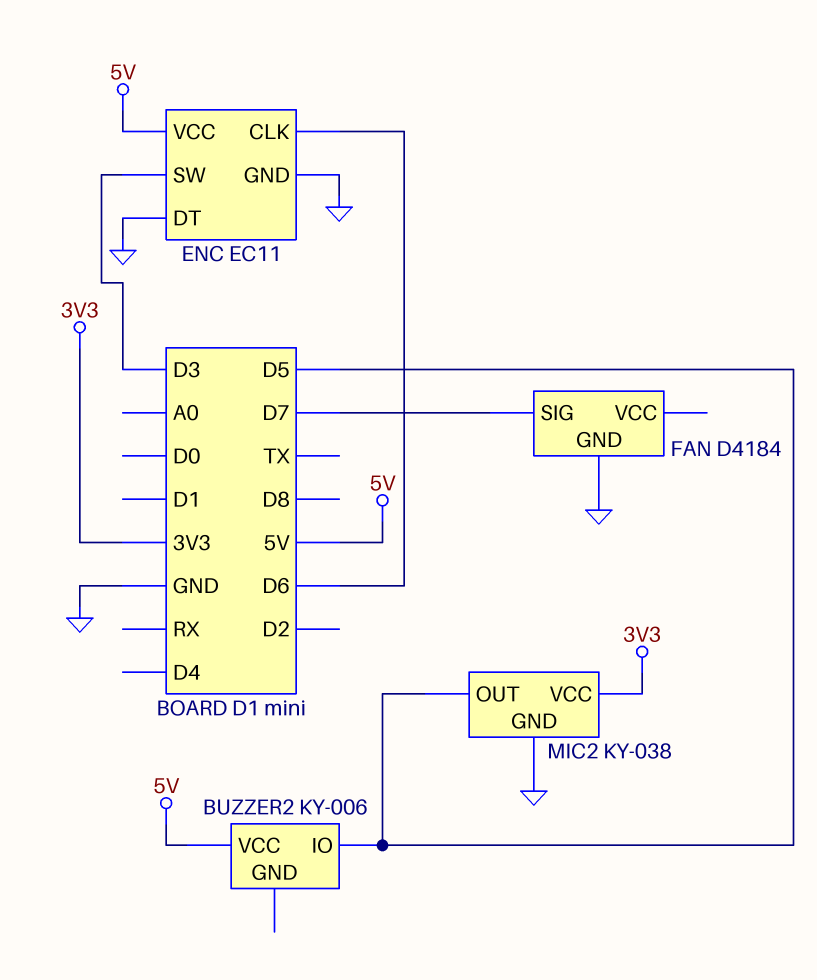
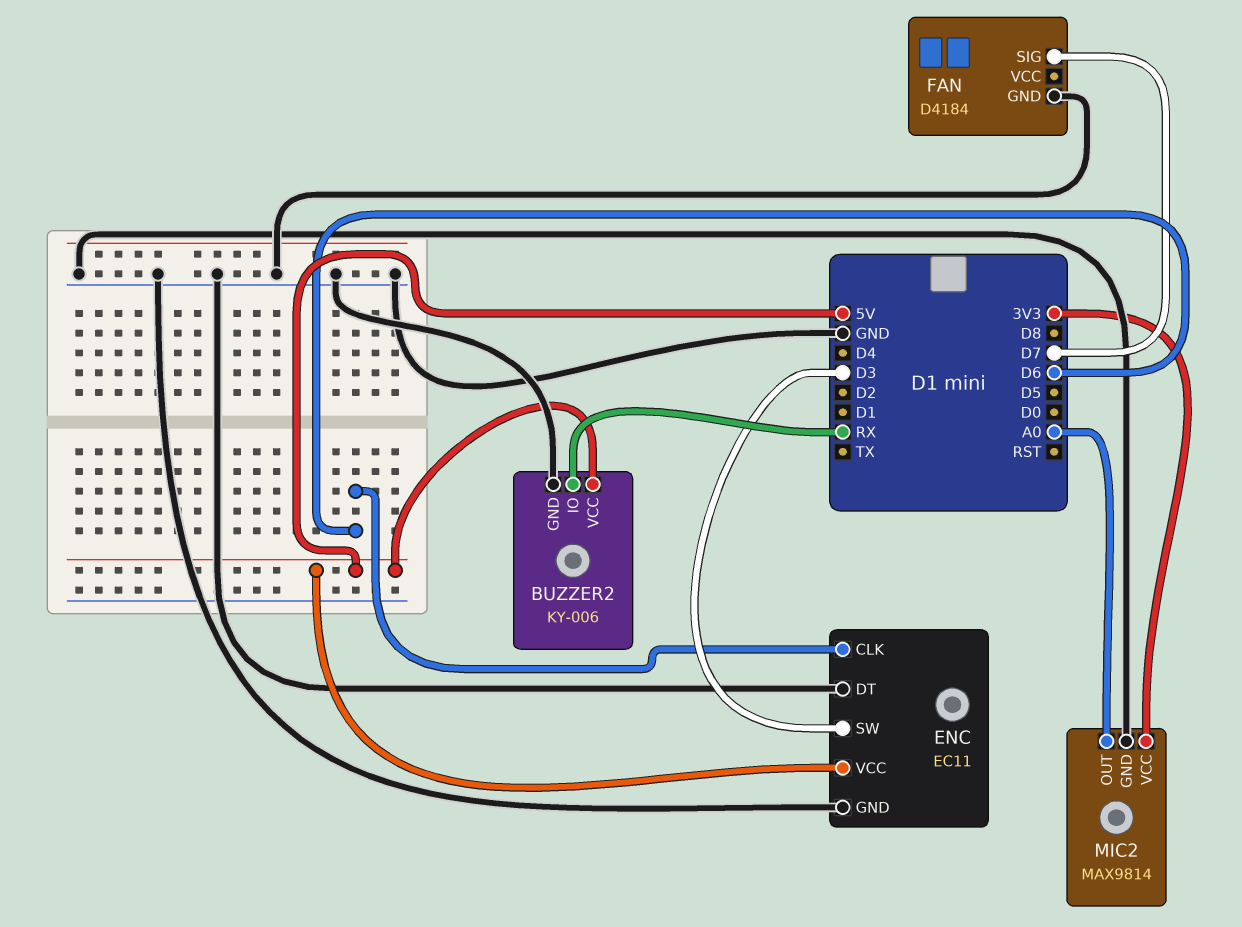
BUZZER2 pin GND: none -> GND
BUZZER2 pin IO: D5 -> RX
MIC2: KY-038 -> MAX9814
MIC2 pin OUT: D5 -> A0

